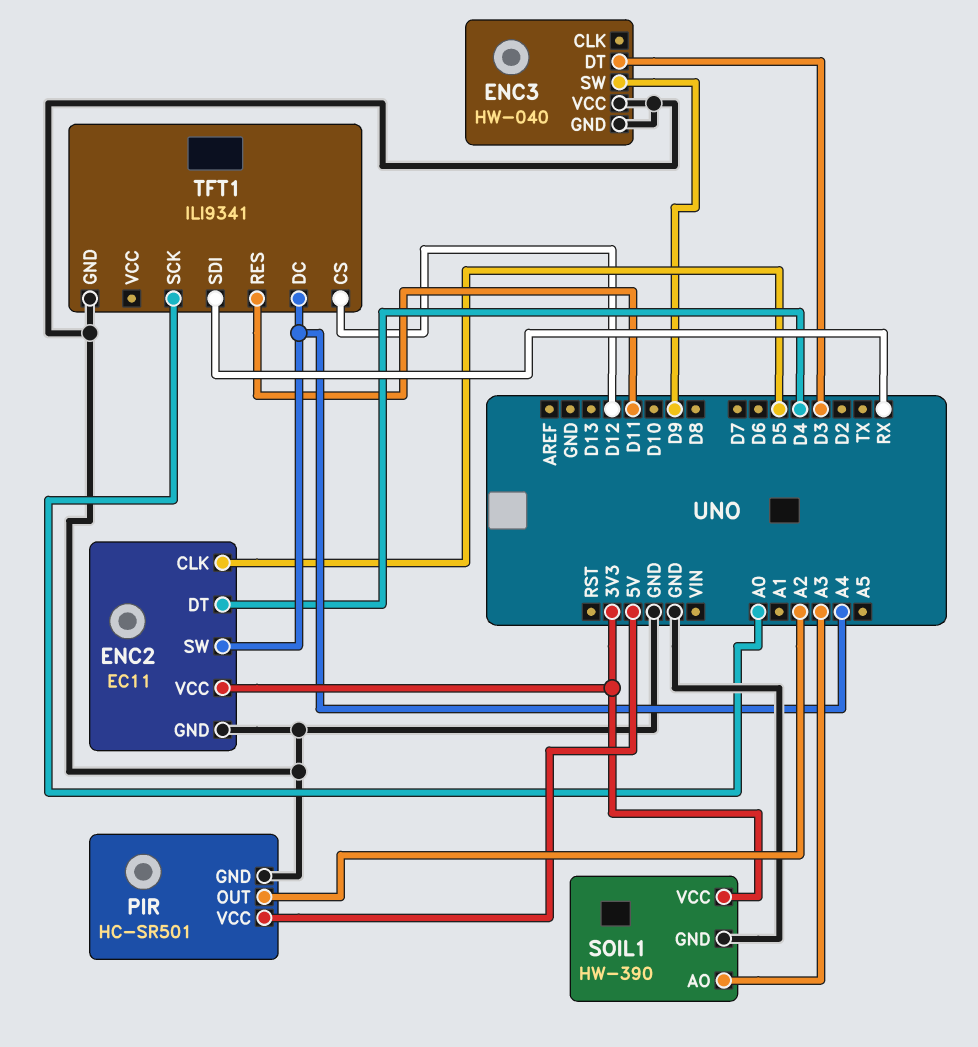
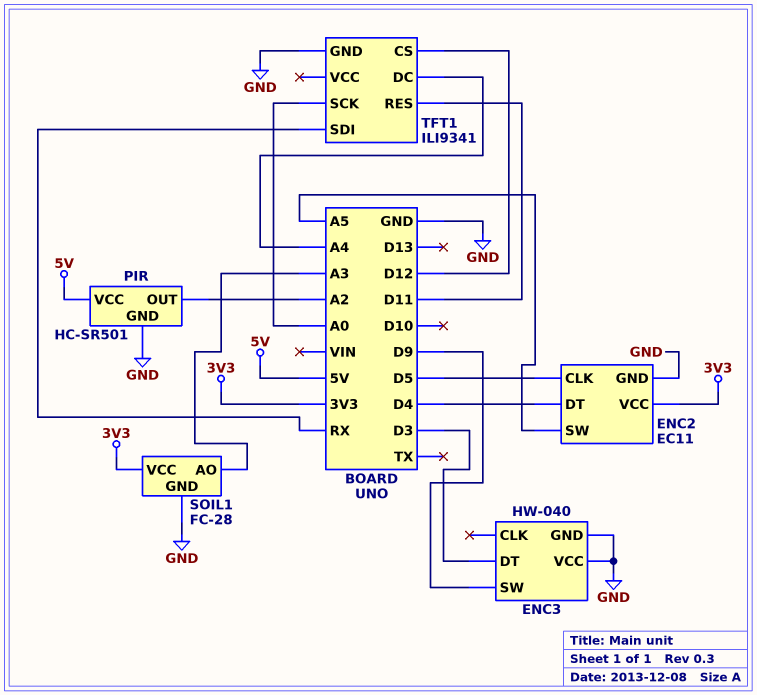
ENC2 pin SW: A4 -> A5
SOIL1: HW-390 -> FC-28

